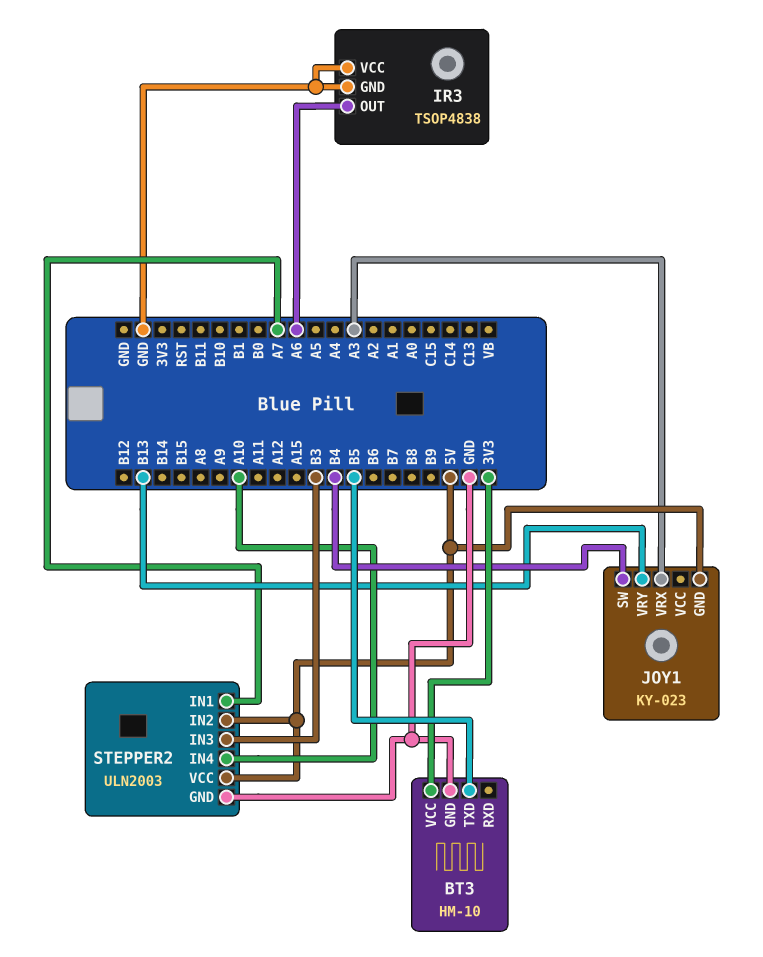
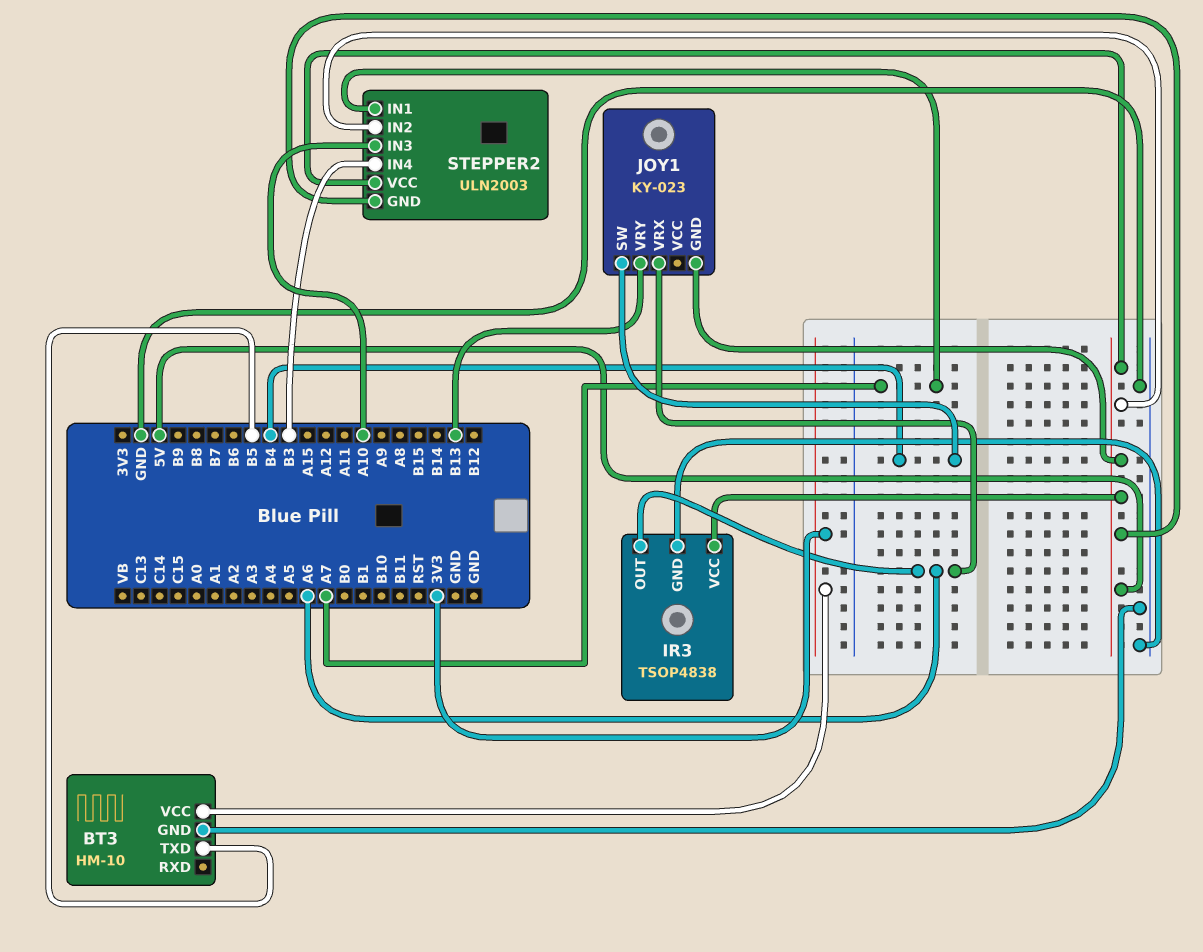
IR3 pin VCC: GND -> 5V
JOY1 pin VRX: A3 -> A6
STEPPER2 pin GND: GND -> 5V
STEPPER2 pin IN3: B3 -> A10
STEPPER2 pin IN4: A10 -> B3

